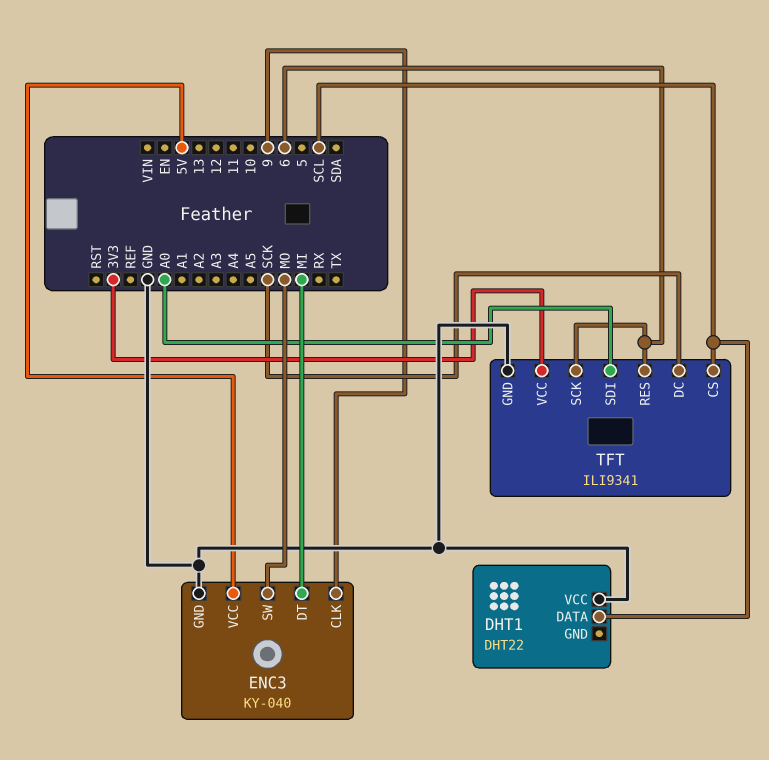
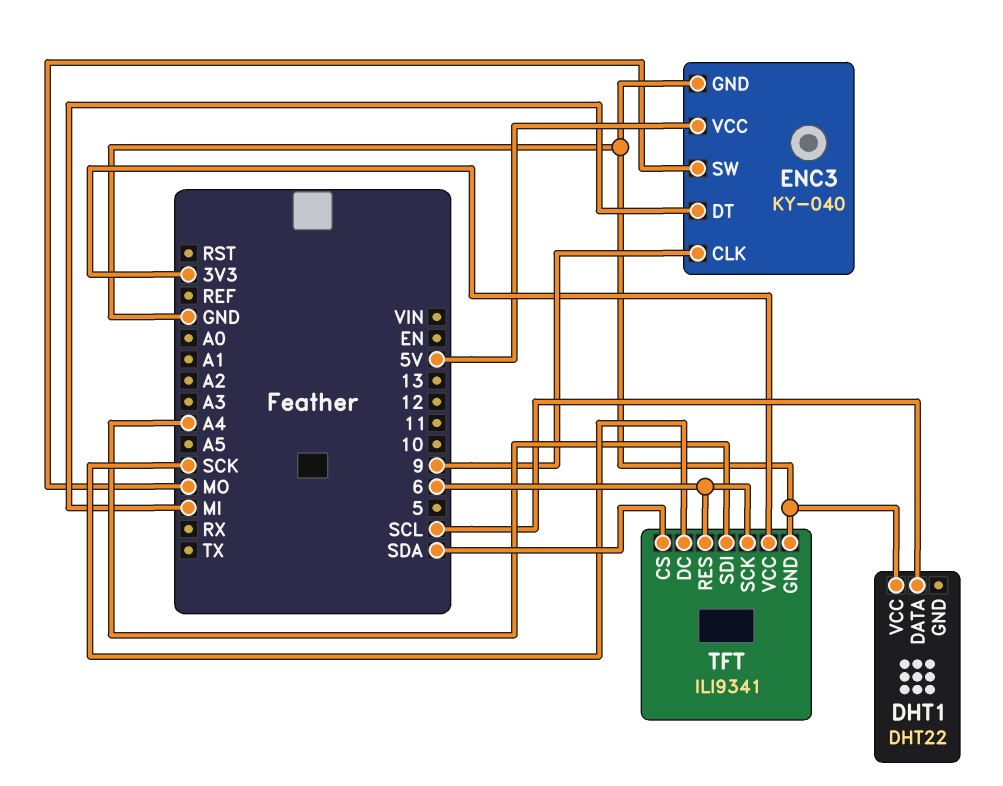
TFT pin CS: SCL -> SDA
TFT pin SDI: A0 -> A4

